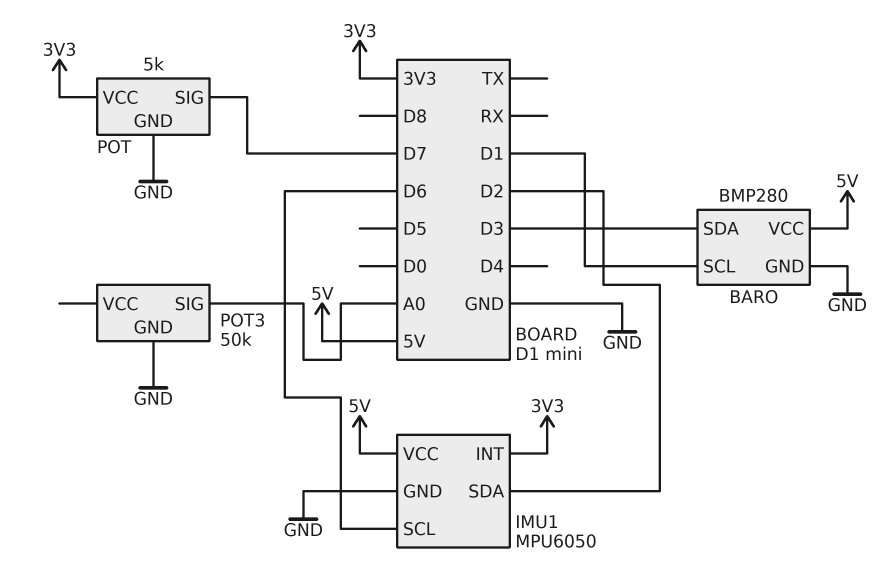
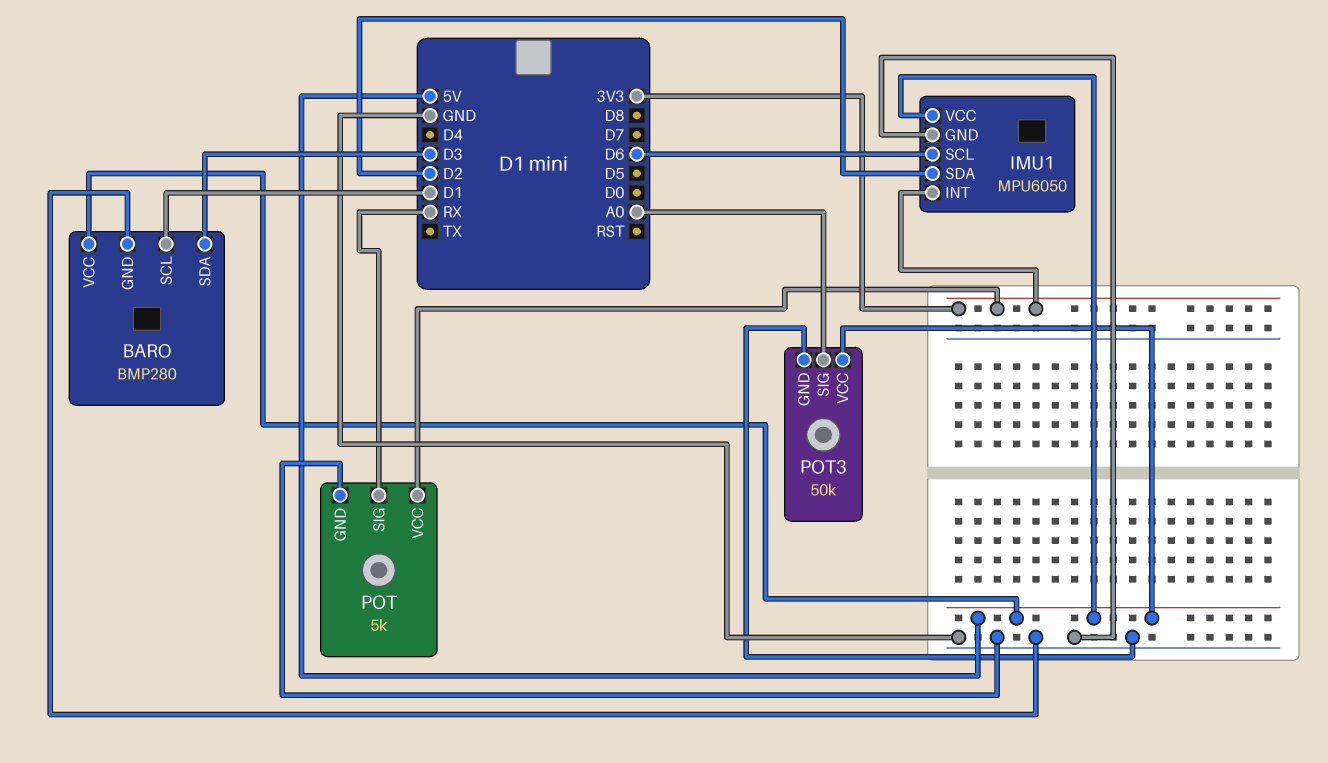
POT pin SIG: D7 -> RX
POT3 pin VCC: none -> 5V

